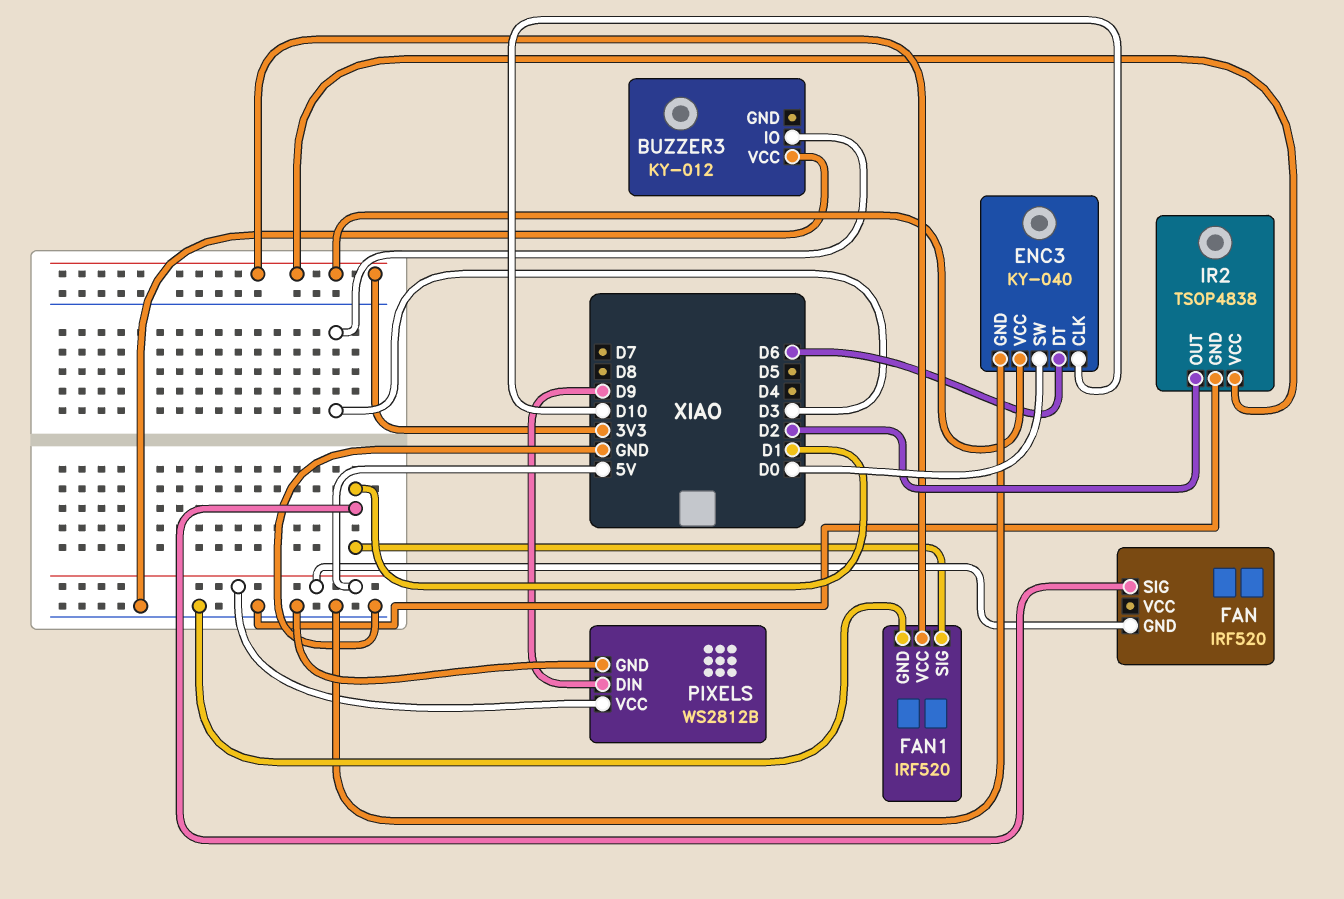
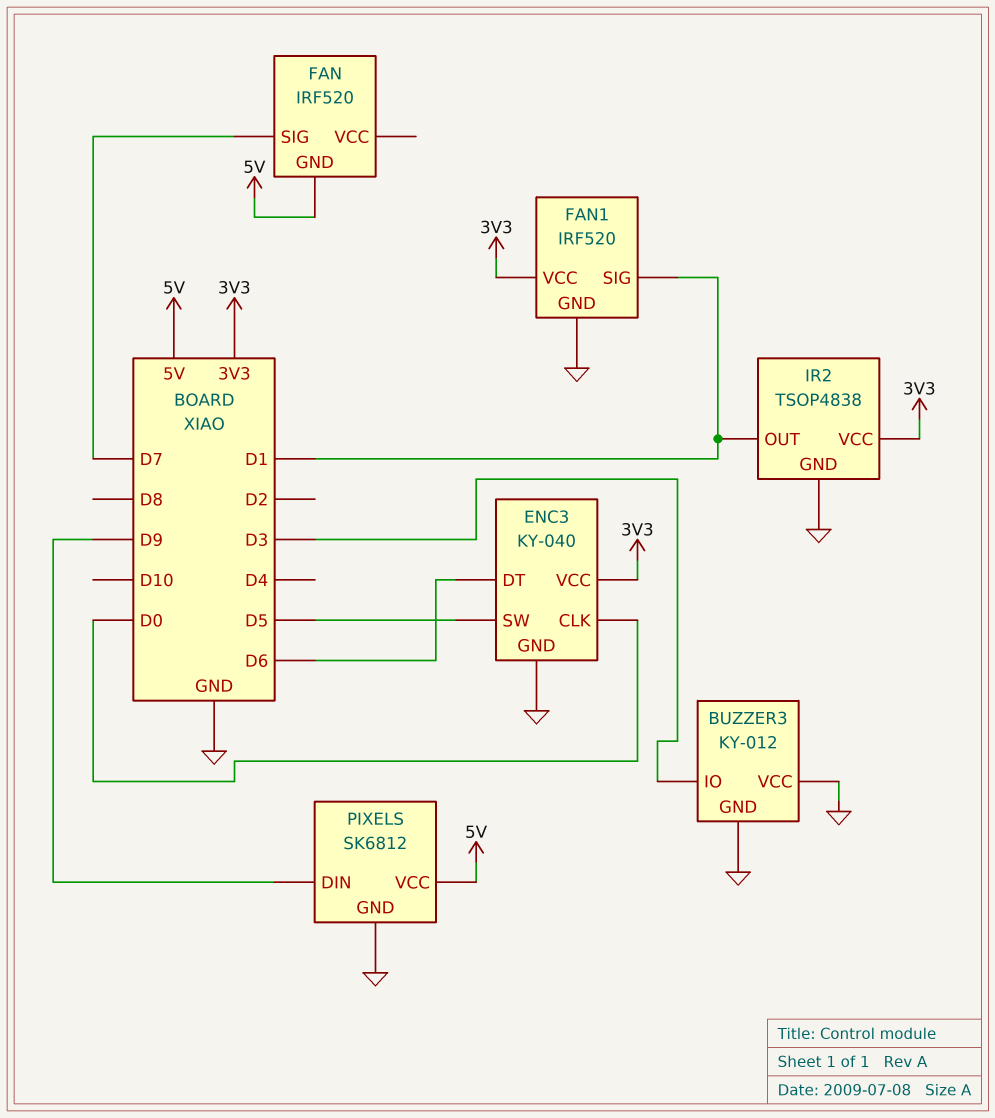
BUZZER3 pin GND: none -> GND
ENC3 pin CLK: D10 -> D0
ENC3 pin SW: D0 -> D5
FAN pin SIG: D1 -> D7
IR2 pin OUT: D2 -> D1
PIXELS: WS2812B -> SK6812

